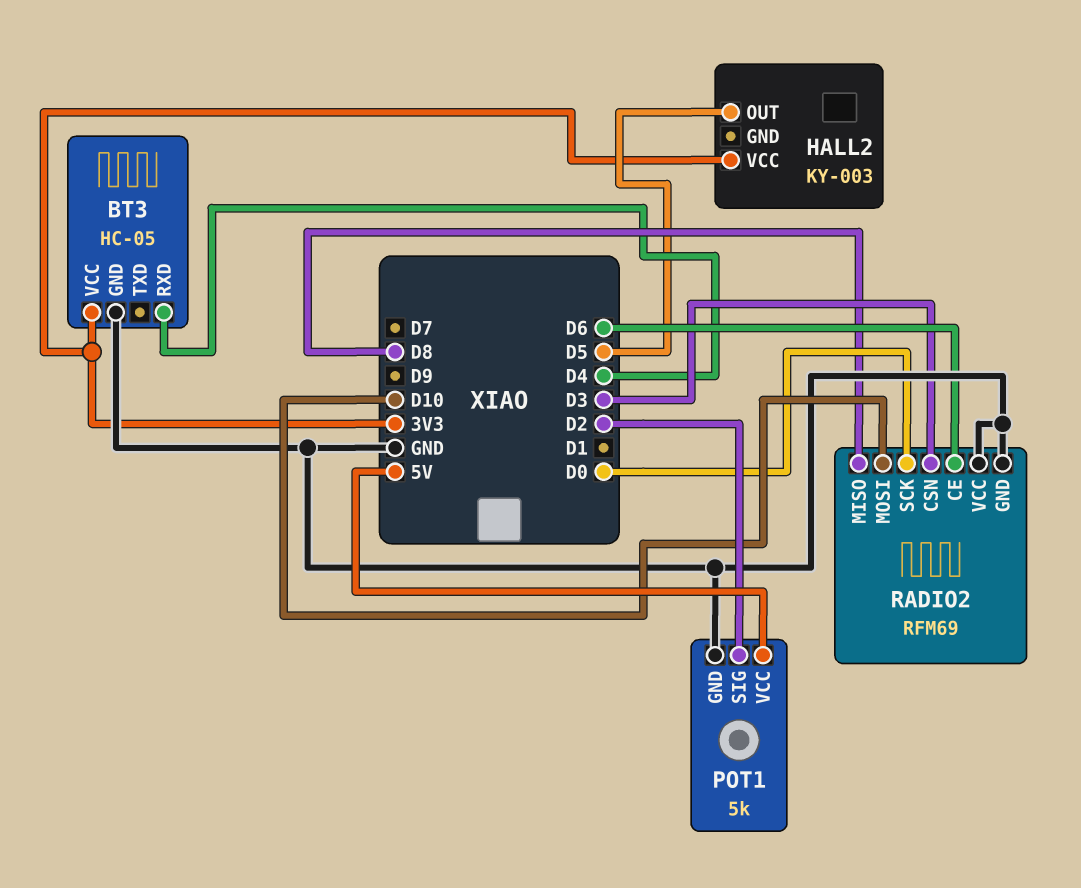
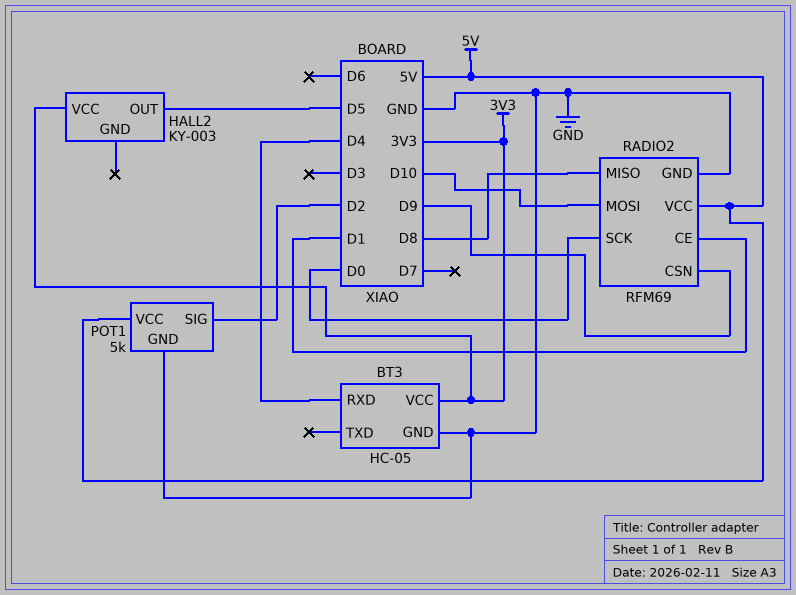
RADIO2 pin CE: D6 -> D1
RADIO2 pin CSN: D3 -> D9
RADIO2 pin VCC: GND -> 5V

